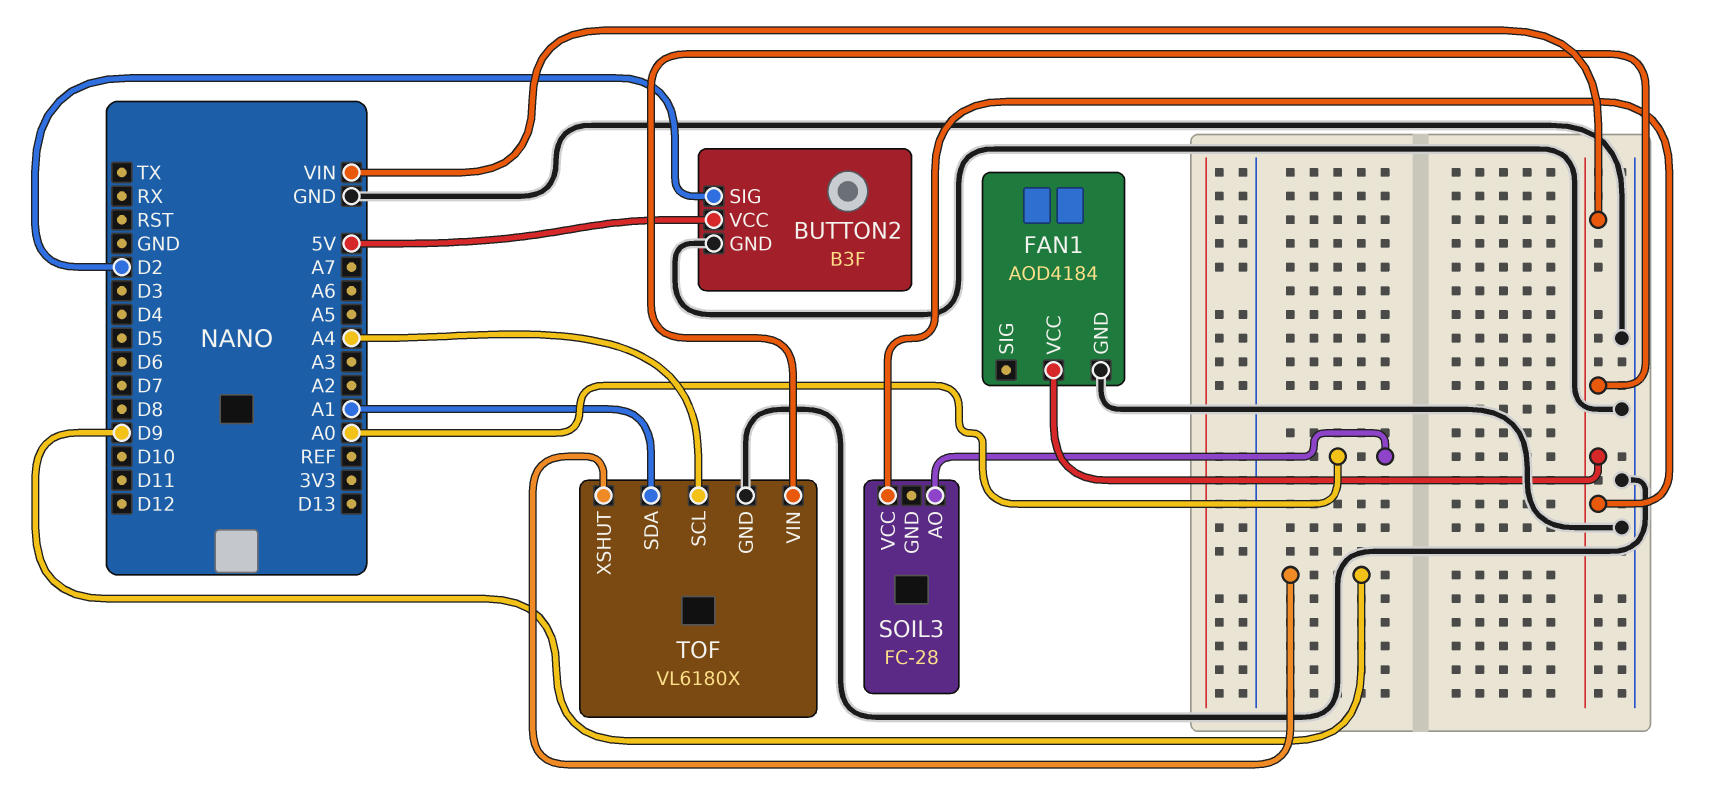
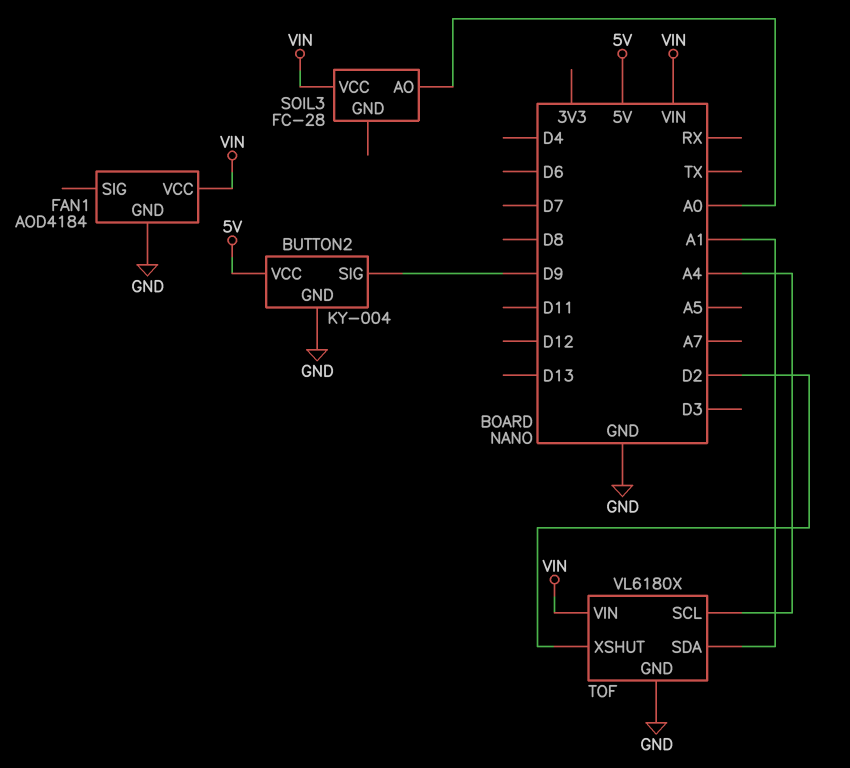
BUTTON2: B3F -> KY-004
BUTTON2 pin SIG: D2 -> D9
TOF pin XSHUT: D9 -> D2

